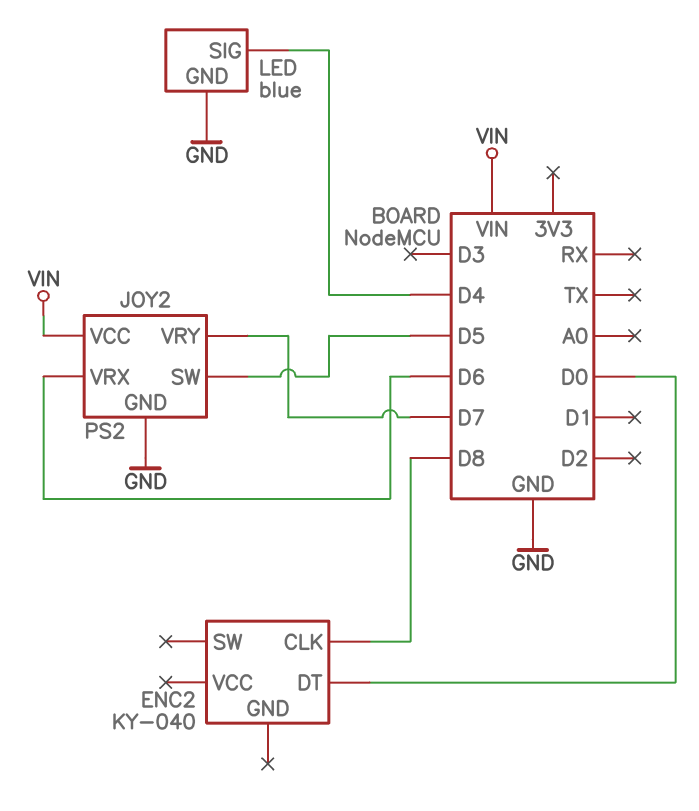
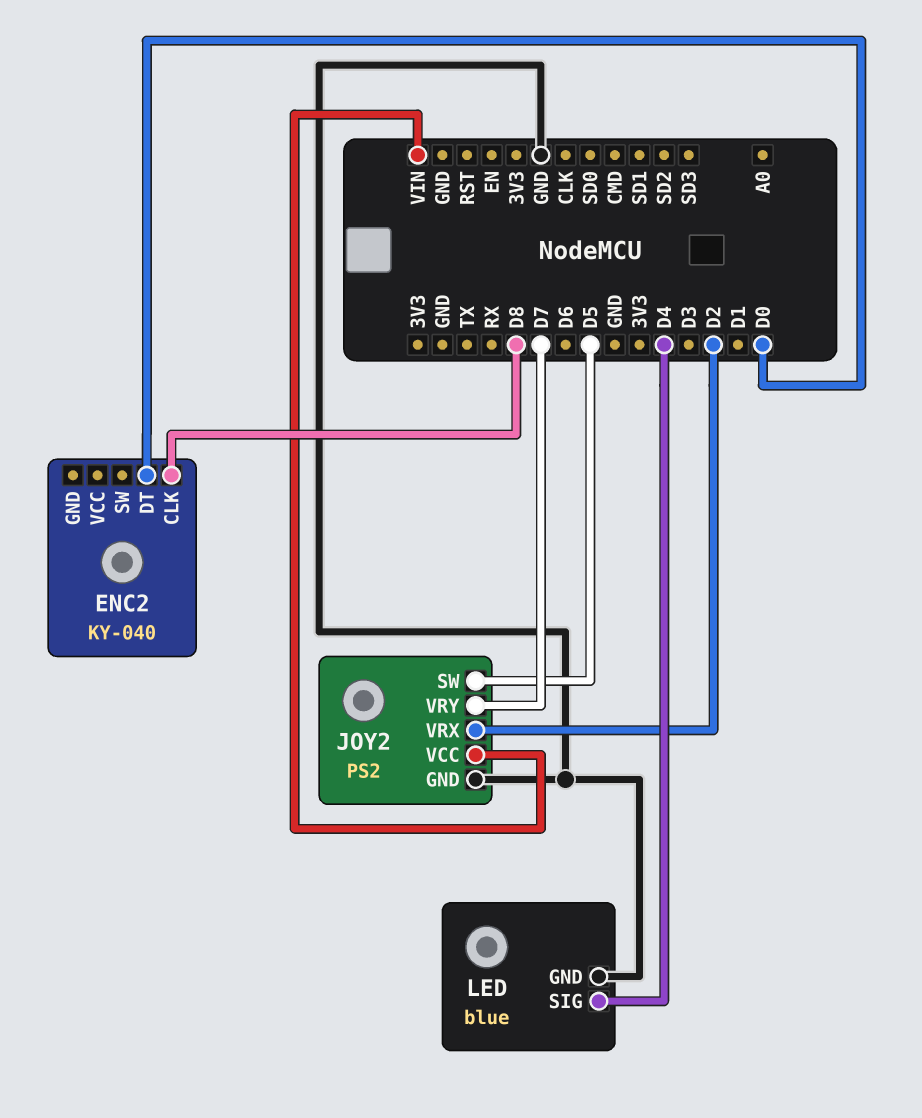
JOY2 pin VRX: D6 -> D2

